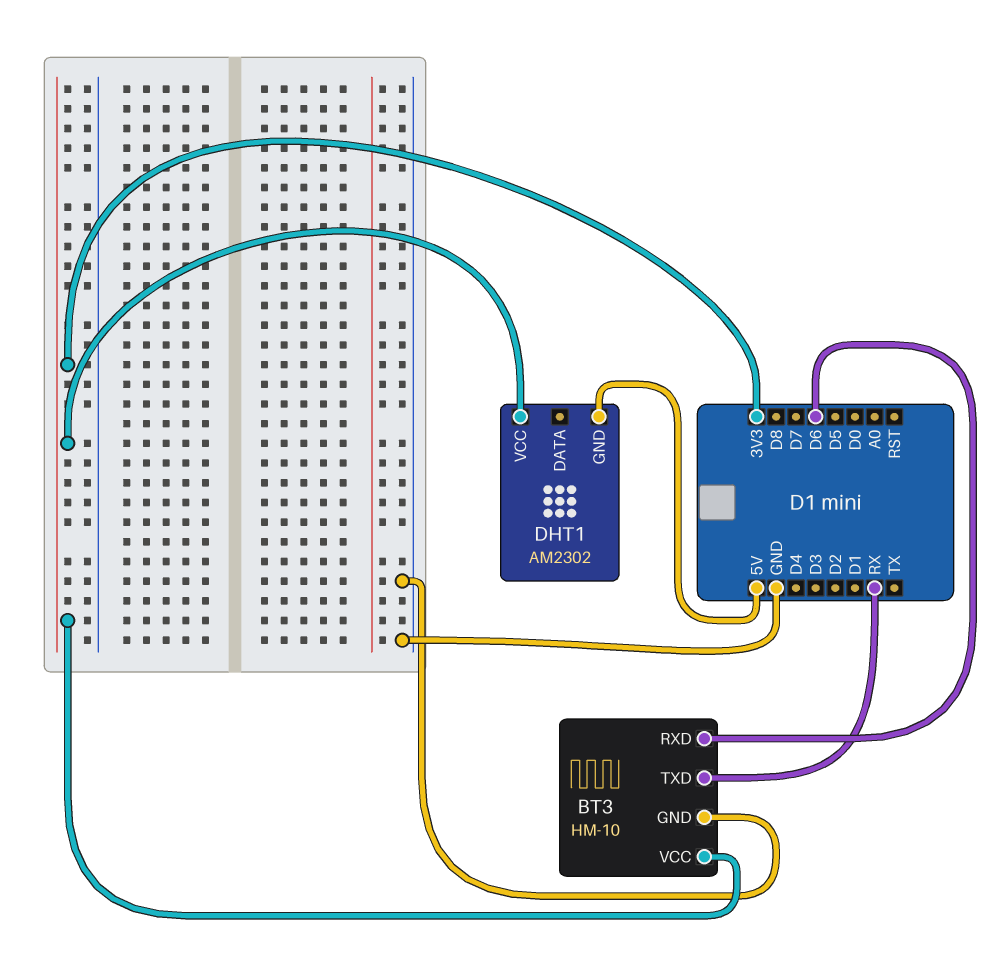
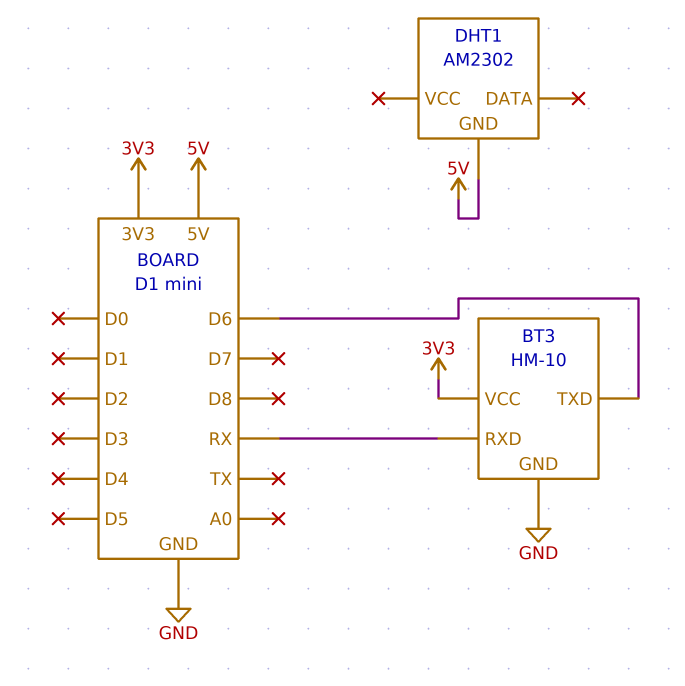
BT3 pin RXD: D6 -> RX
BT3 pin TXD: RX -> D6
DHT1 pin VCC: 3V3 -> none

